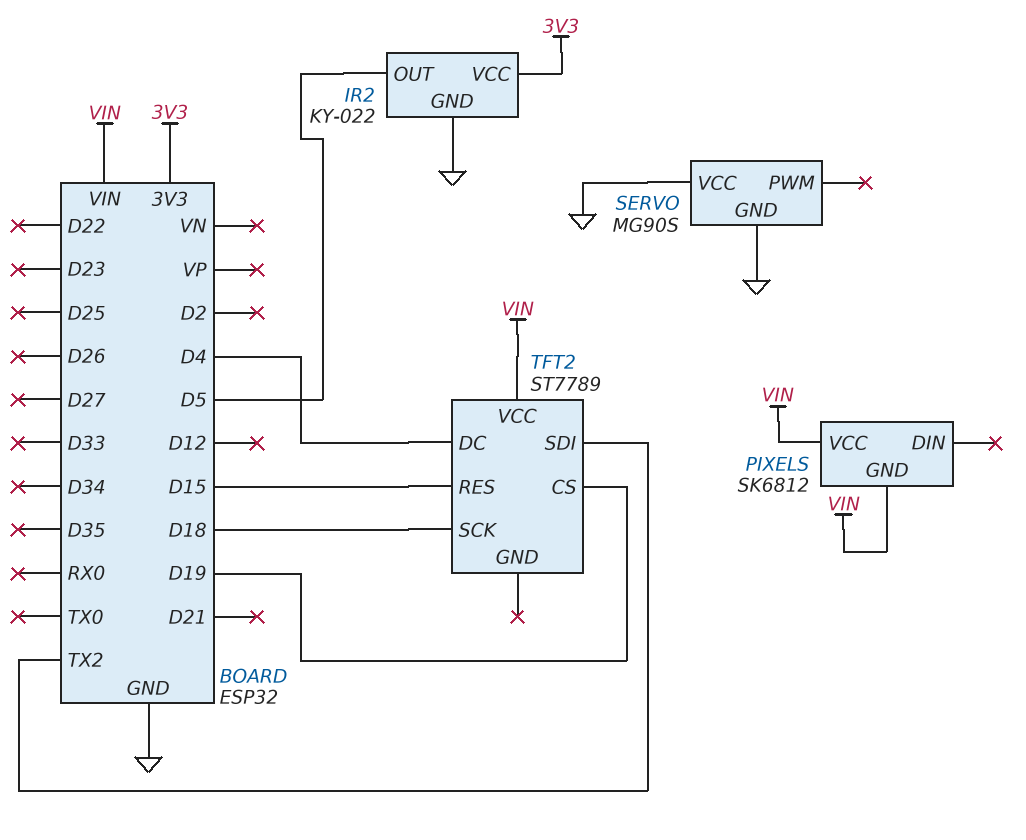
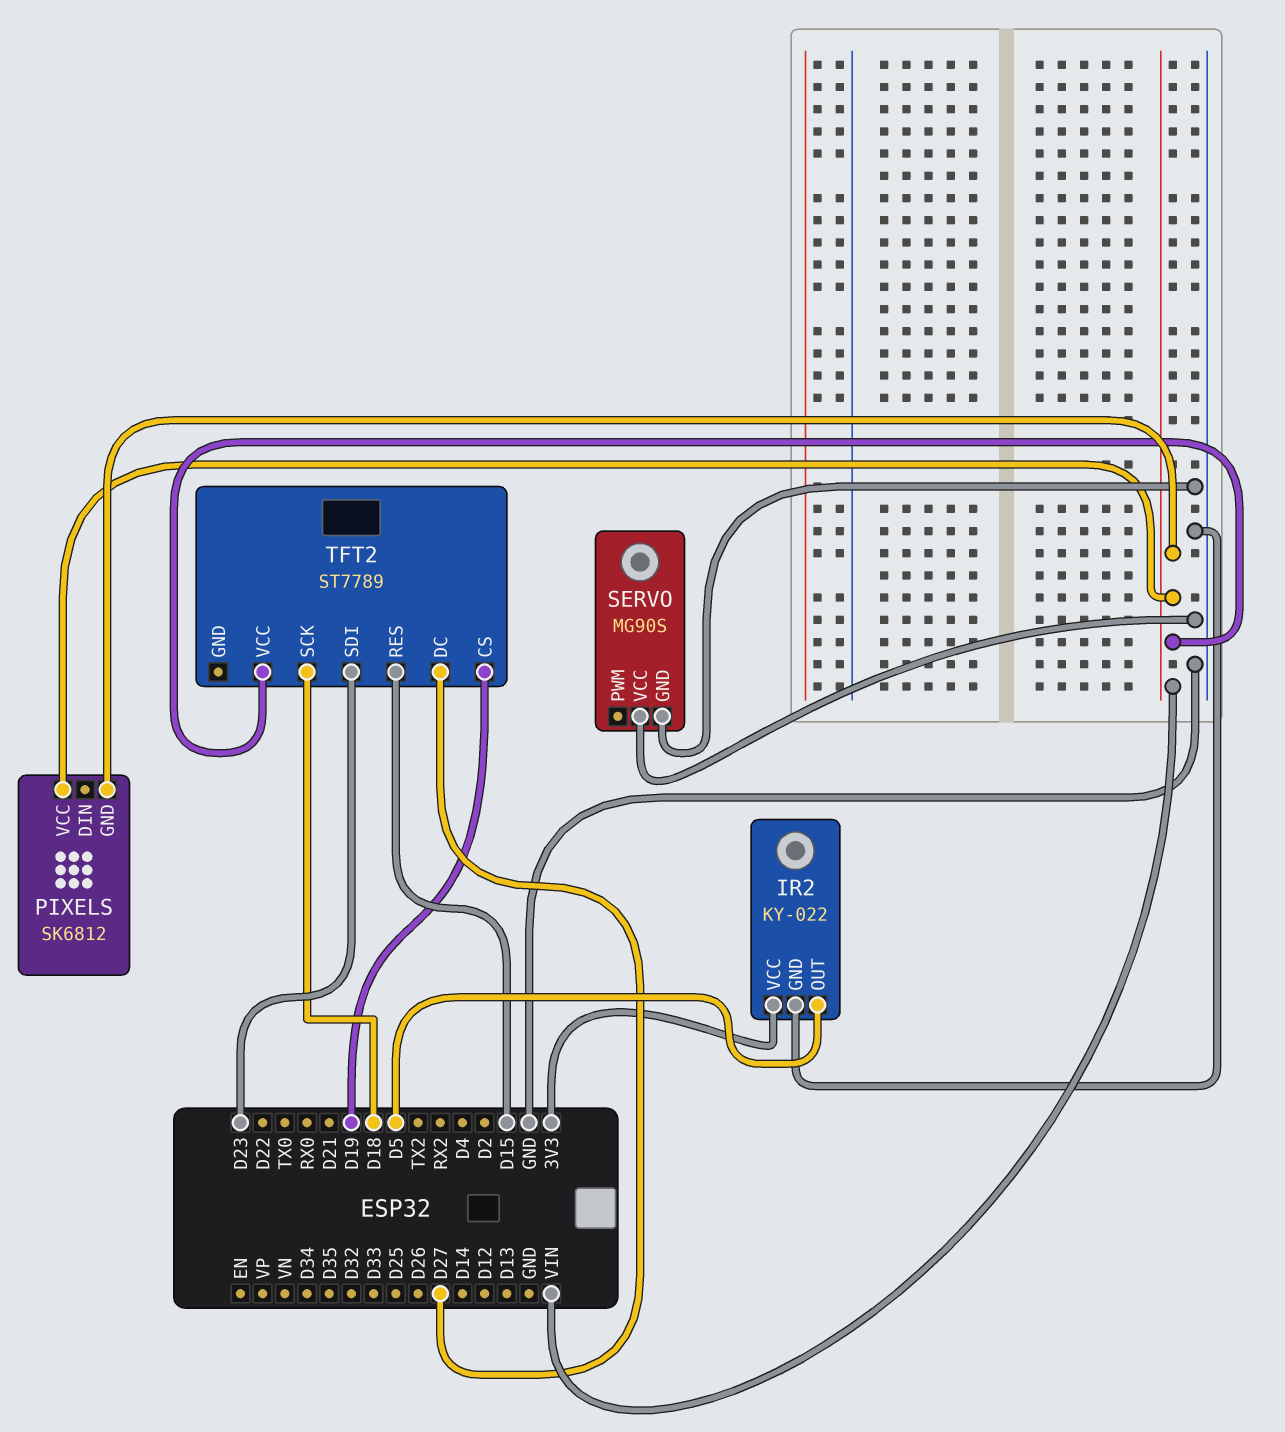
TFT2 pin DC: D4 -> D27
TFT2 pin SDI: TX2 -> D23

